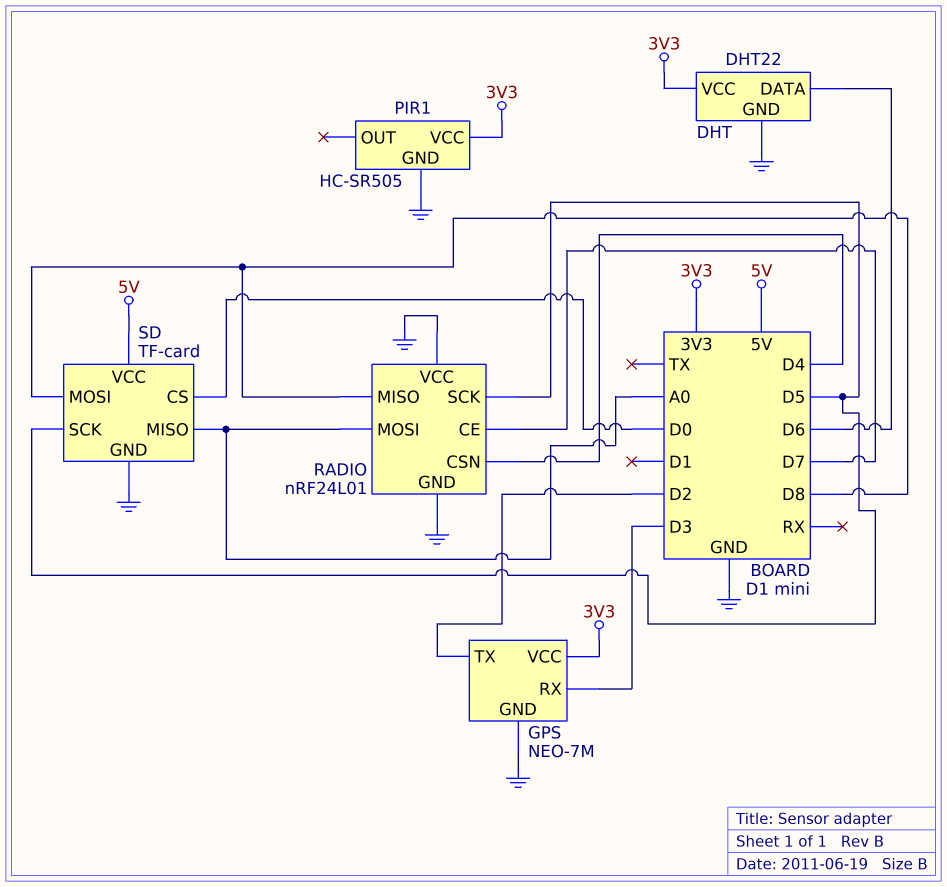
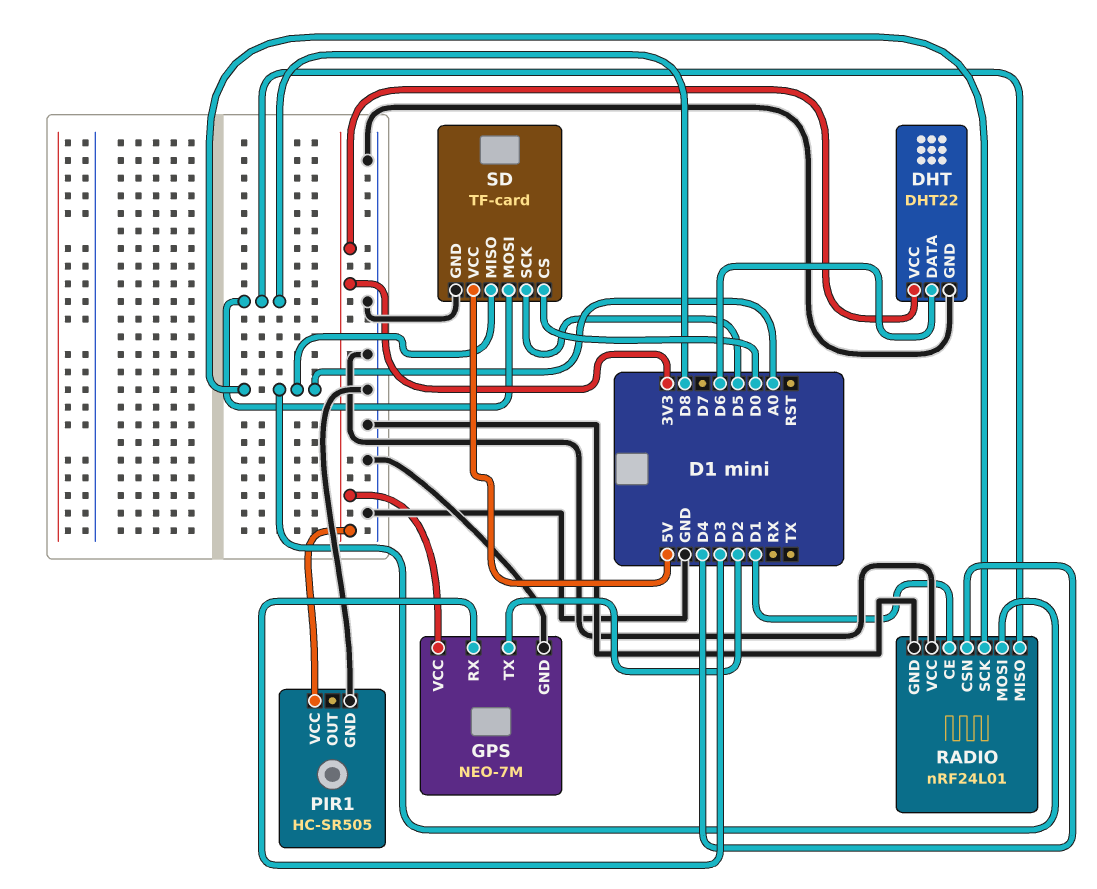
RADIO pin CE: D7 -> D1
RADIO pin SCK: D5 -> A0

